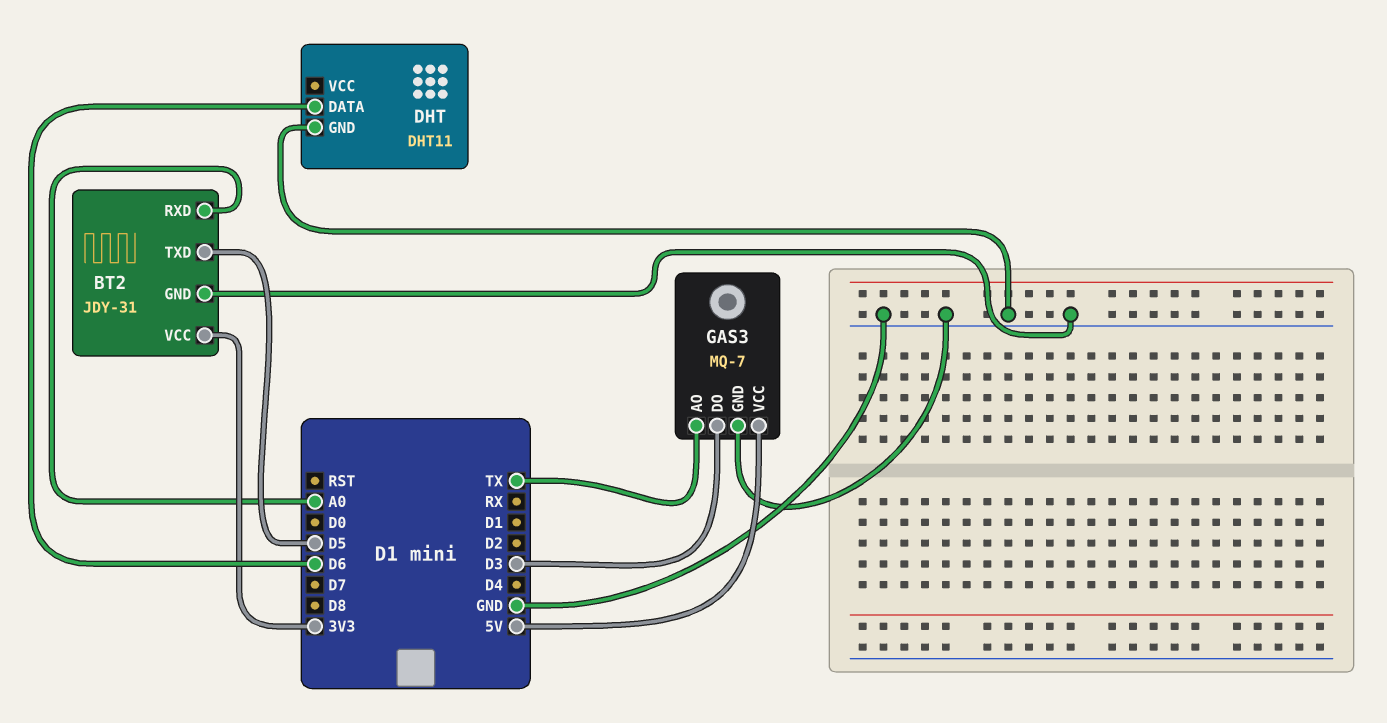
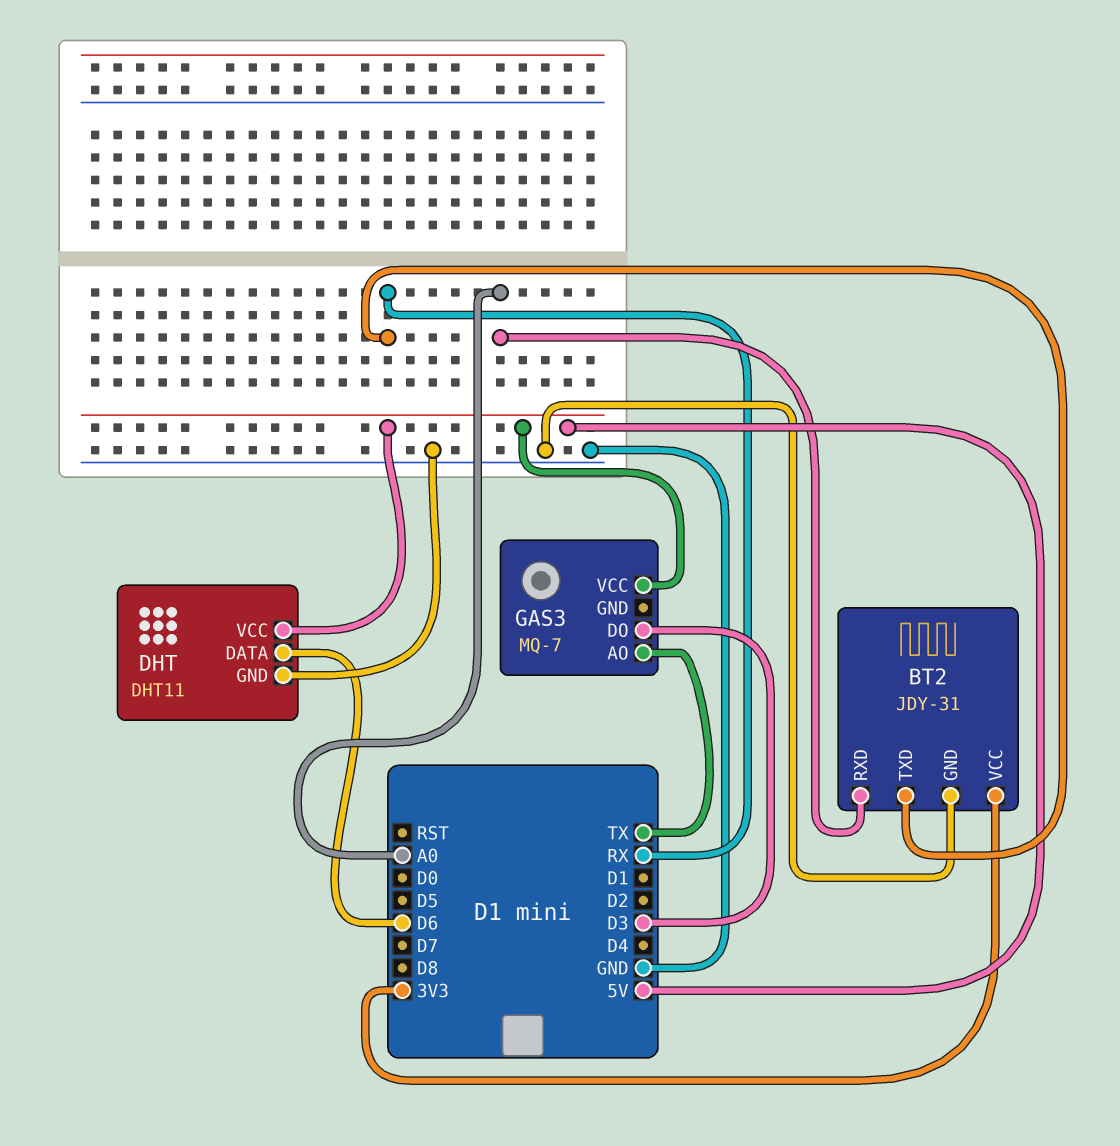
BT2 pin TXD: D5 -> RX
DHT pin VCC: none -> 5V
GAS3 pin GND: GND -> none

